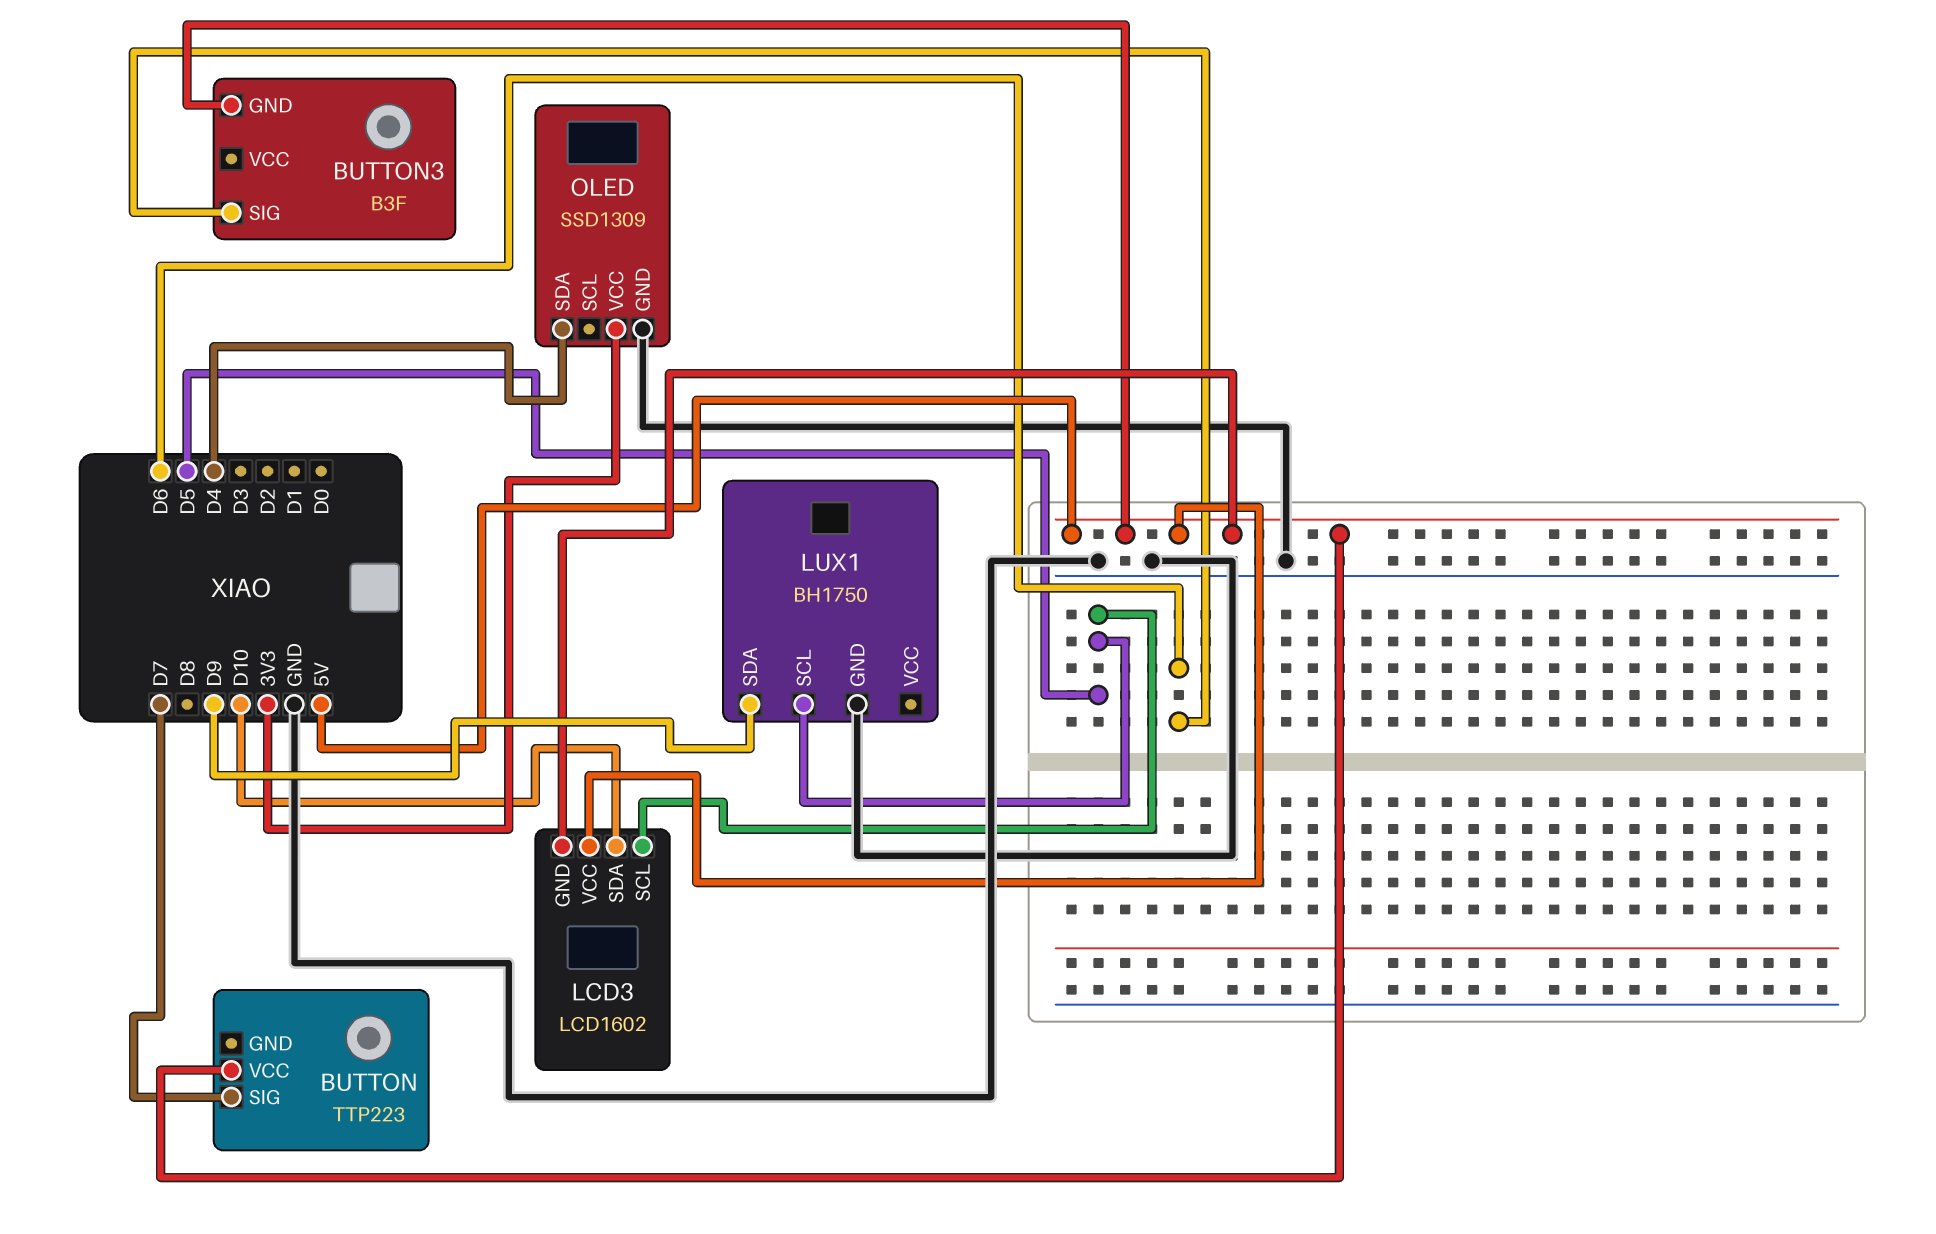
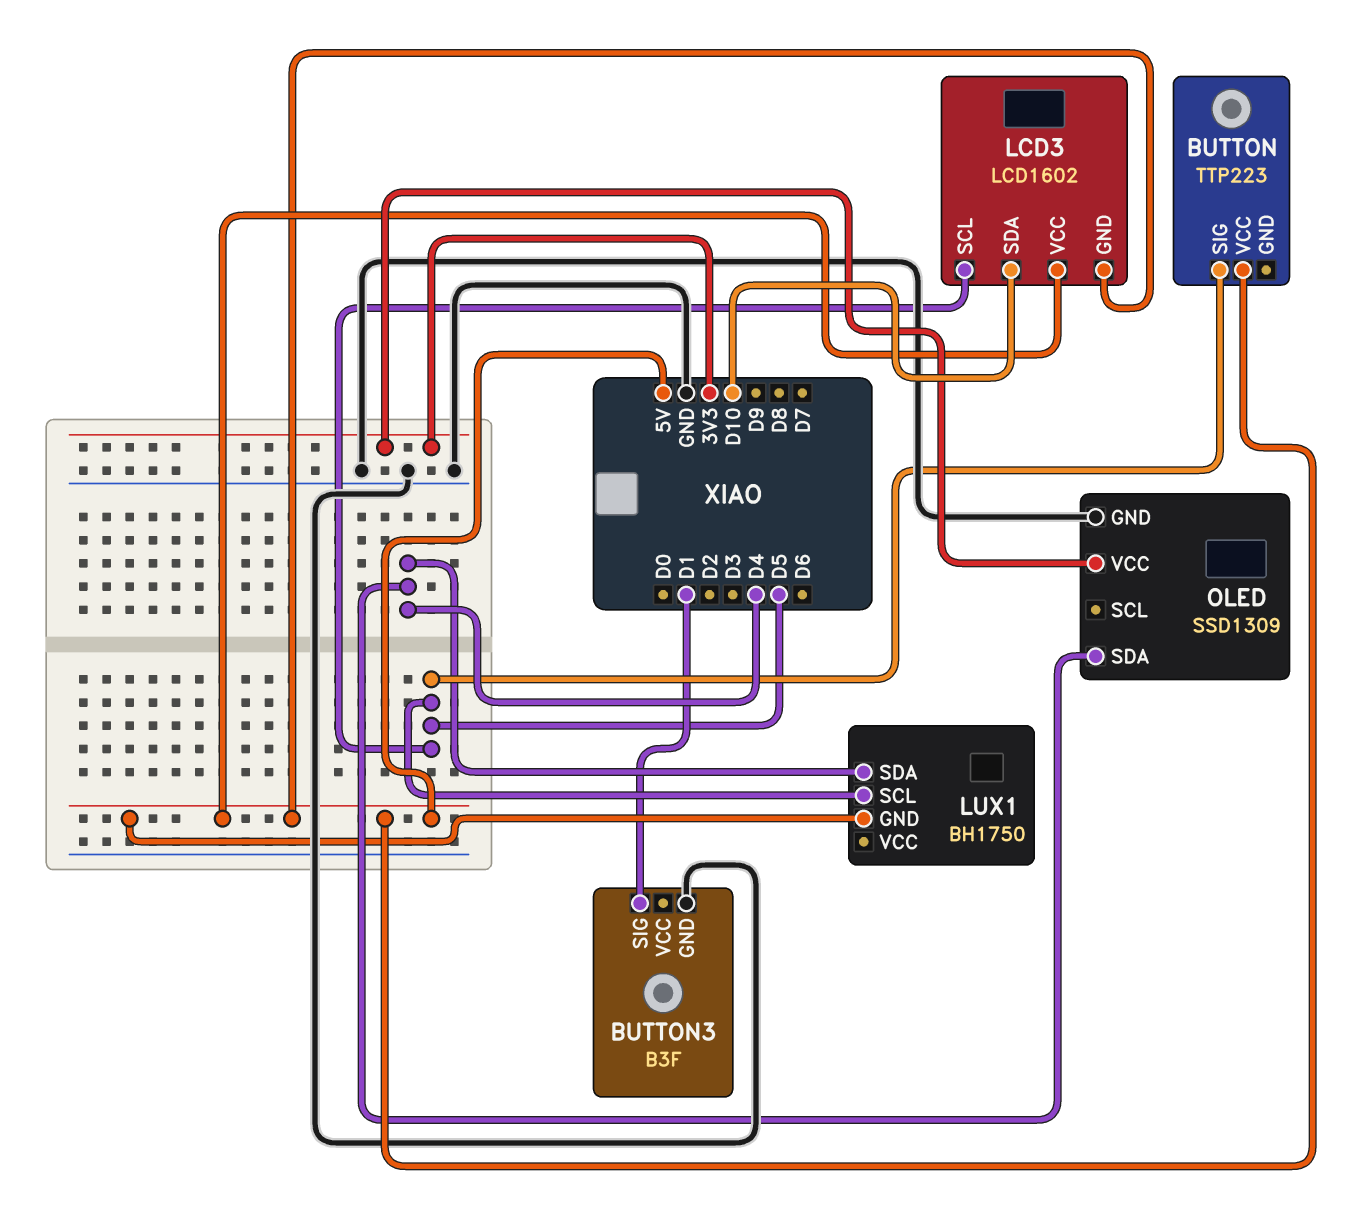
BUTTON pin SIG: D7 -> D5
BUTTON3 pin GND: 5V -> GND
BUTTON3 pin SIG: D6 -> D1
LUX1 pin GND: GND -> 5V
LUX1 pin SDA: D9 -> D4

